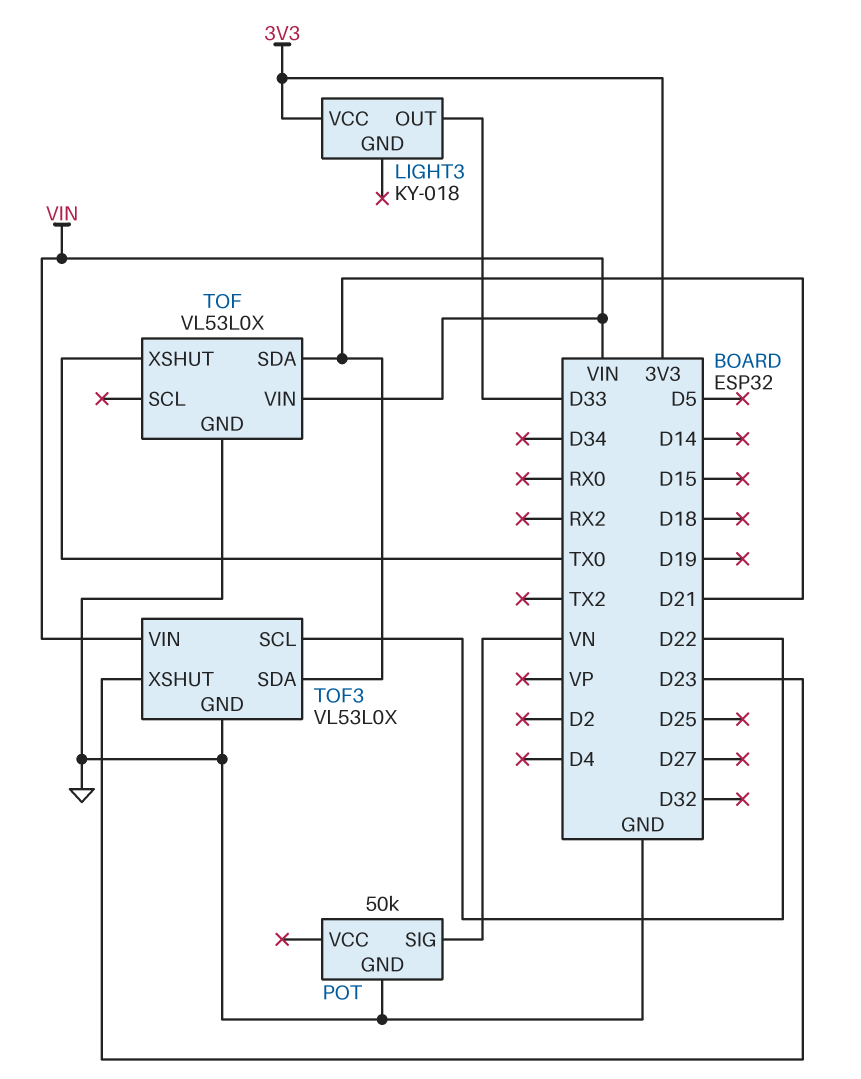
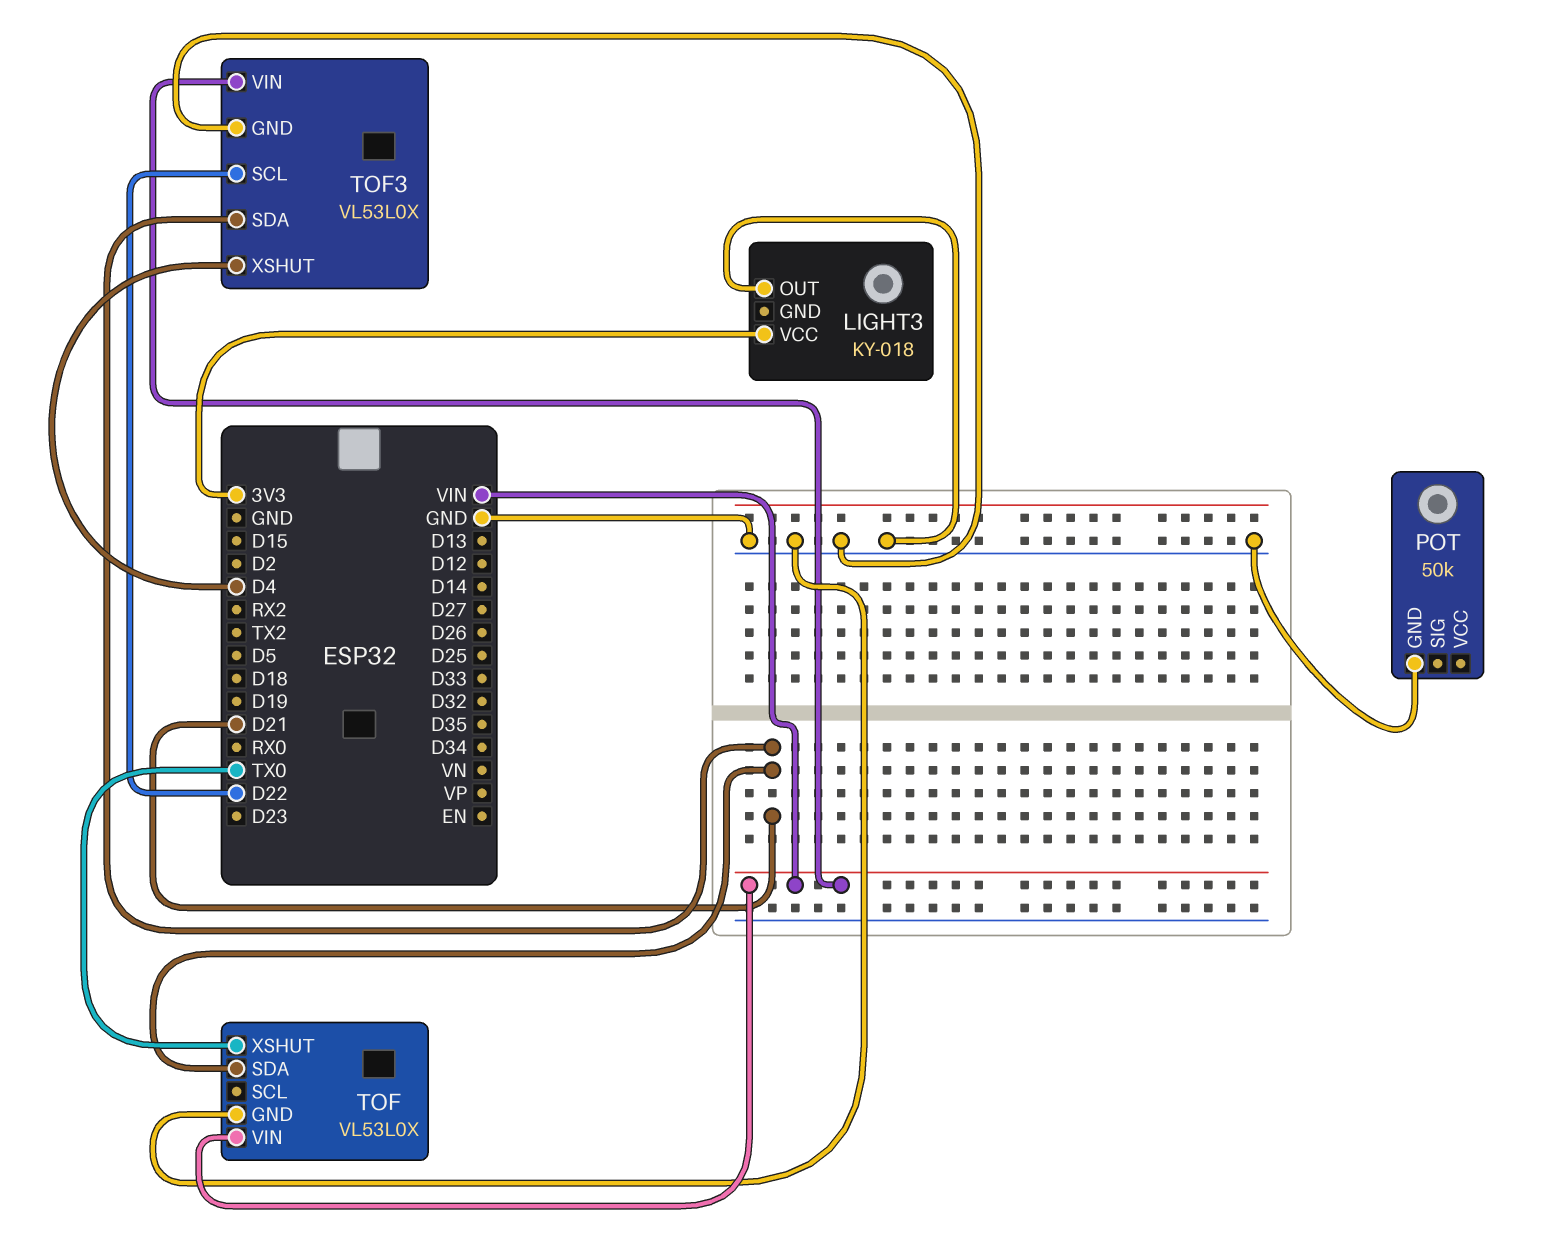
LIGHT3 pin OUT: D33 -> GND
POT pin SIG: VN -> none
TOF3 pin XSHUT: D23 -> D4

